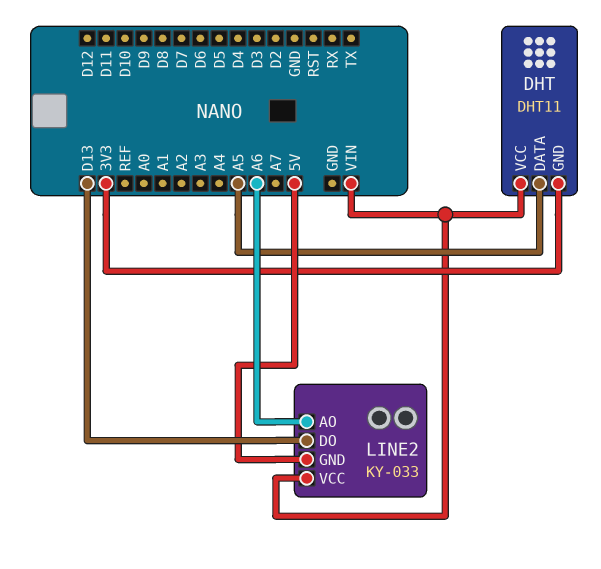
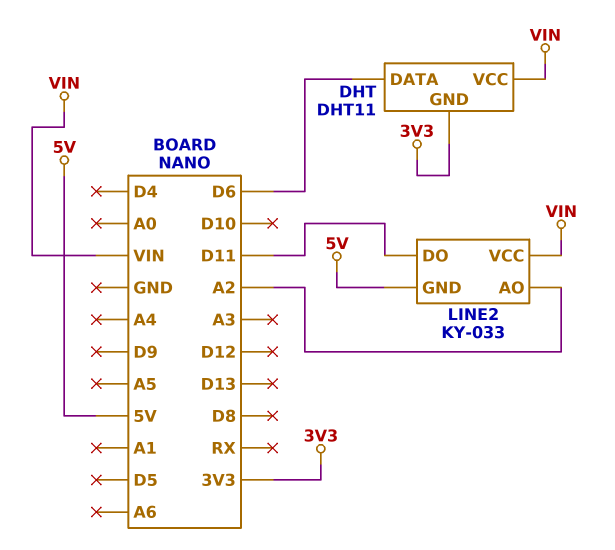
DHT pin DATA: A5 -> D6
LINE2 pin AO: A6 -> A2
LINE2 pin DO: D13 -> D11

